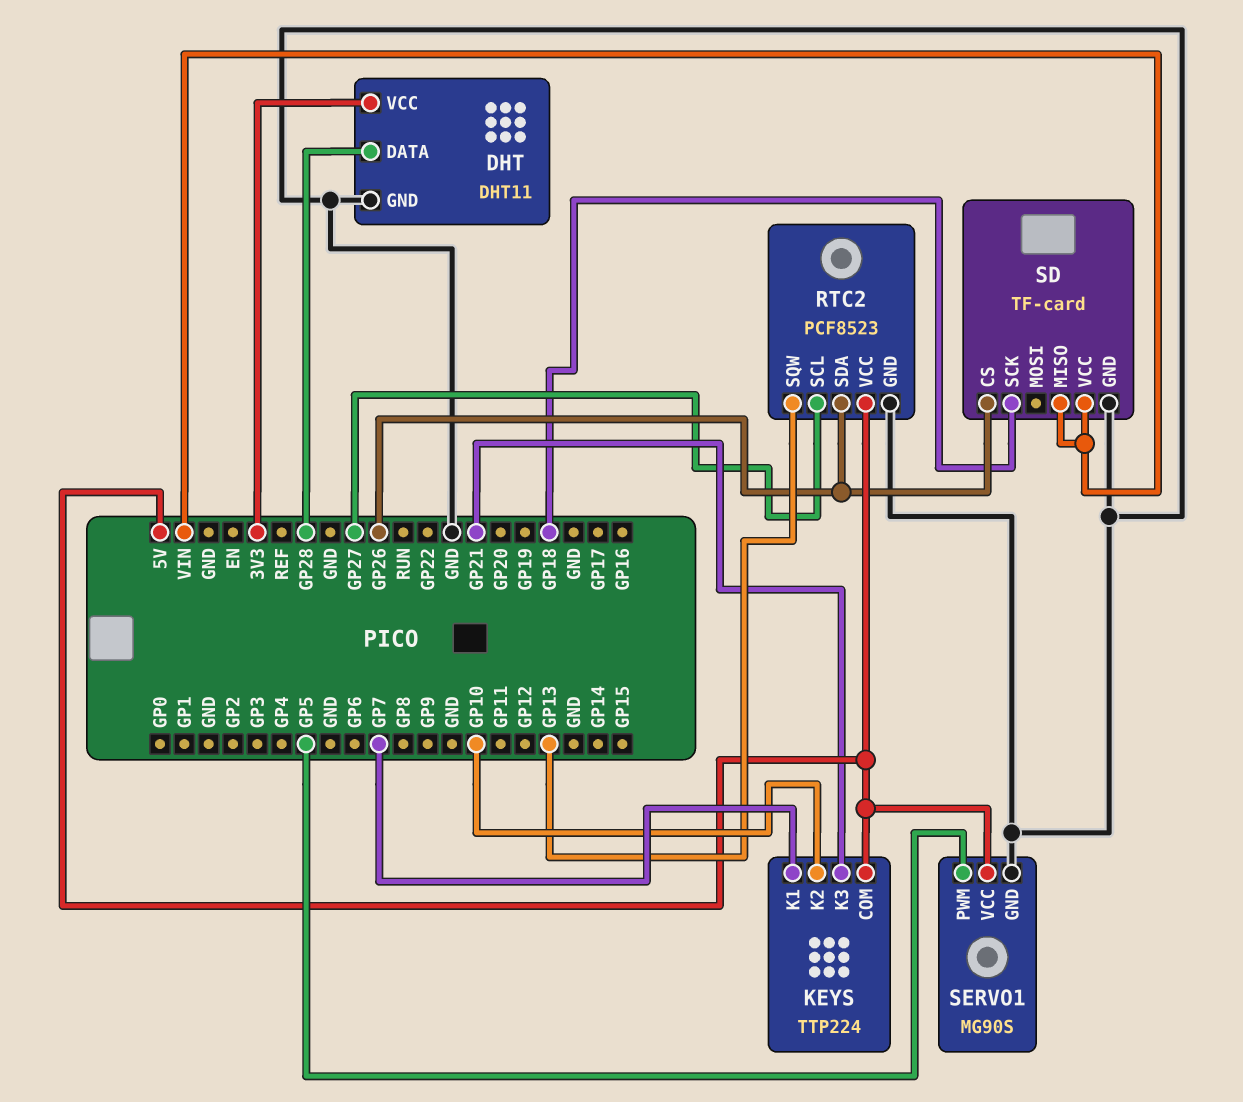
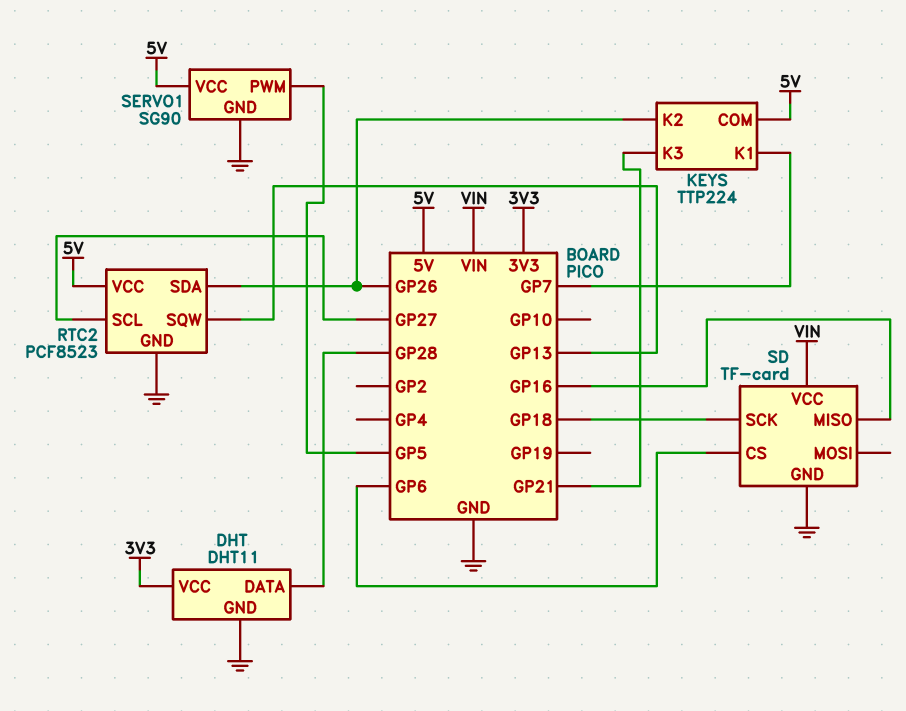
KEYS pin K2: GP10 -> GP26
SD pin CS: GP26 -> GP6
SD pin MISO: VIN -> GP16
SERVO1: MG90S -> SG90

